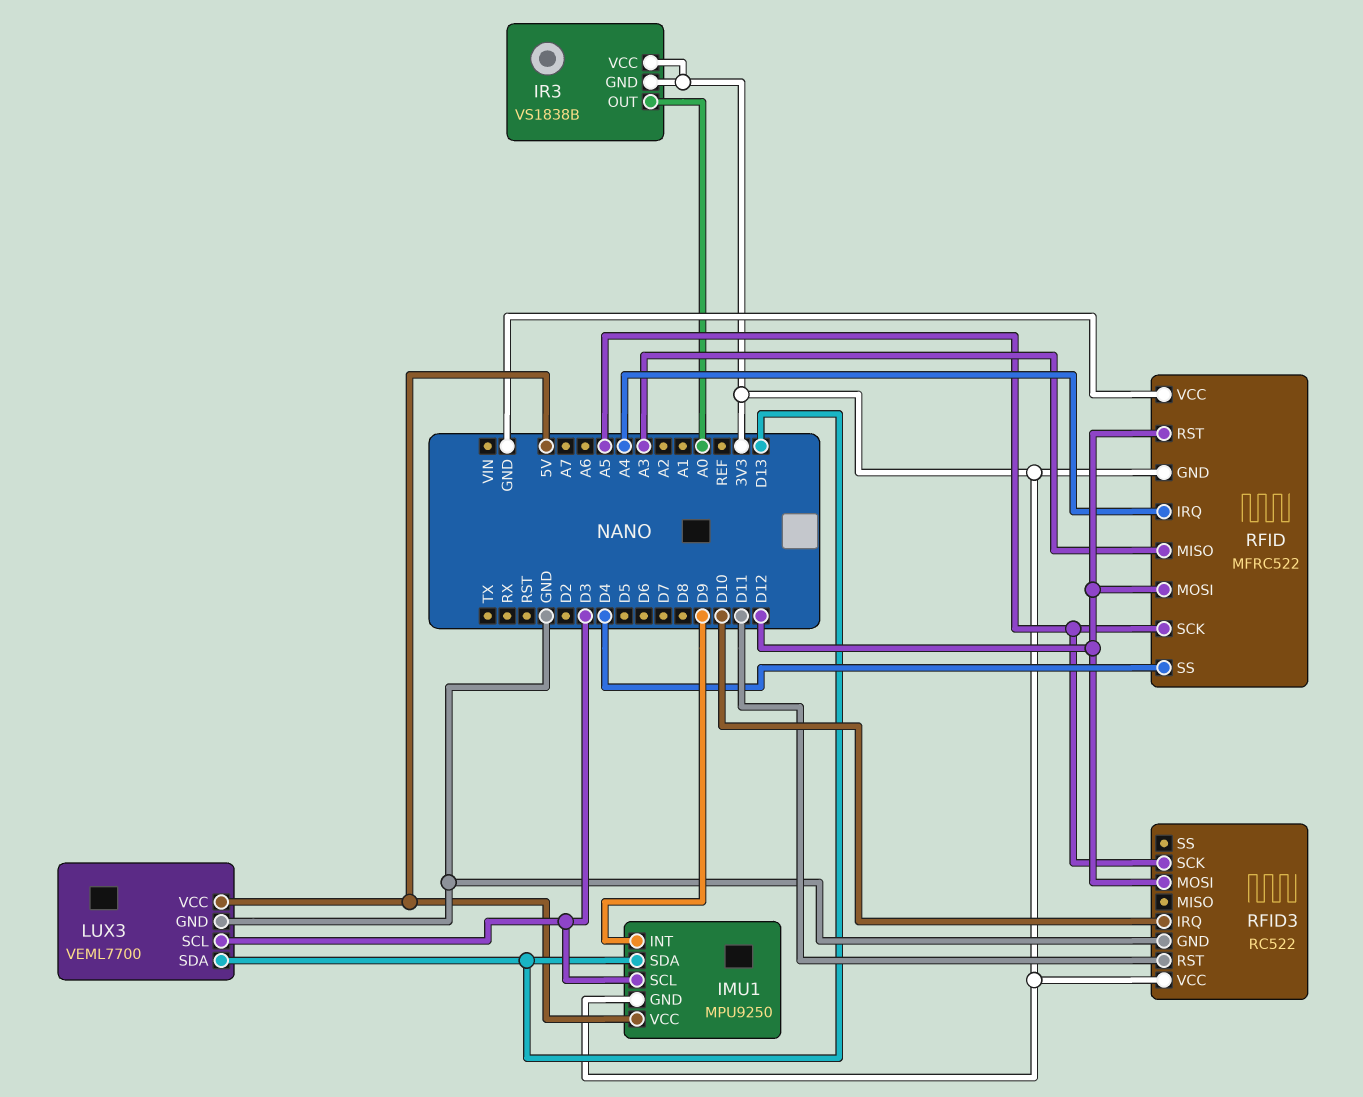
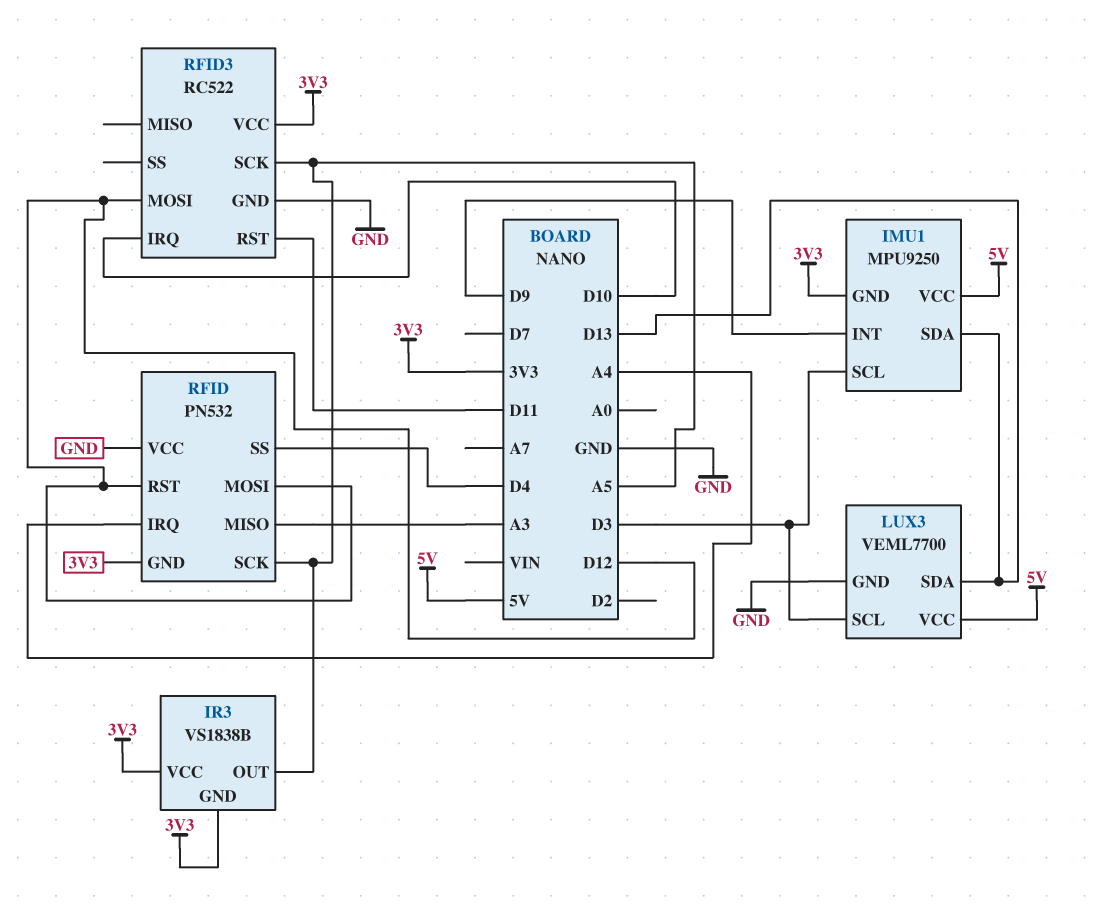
IR3 pin OUT: A0 -> A5
RFID: MFRC522 -> PN532

